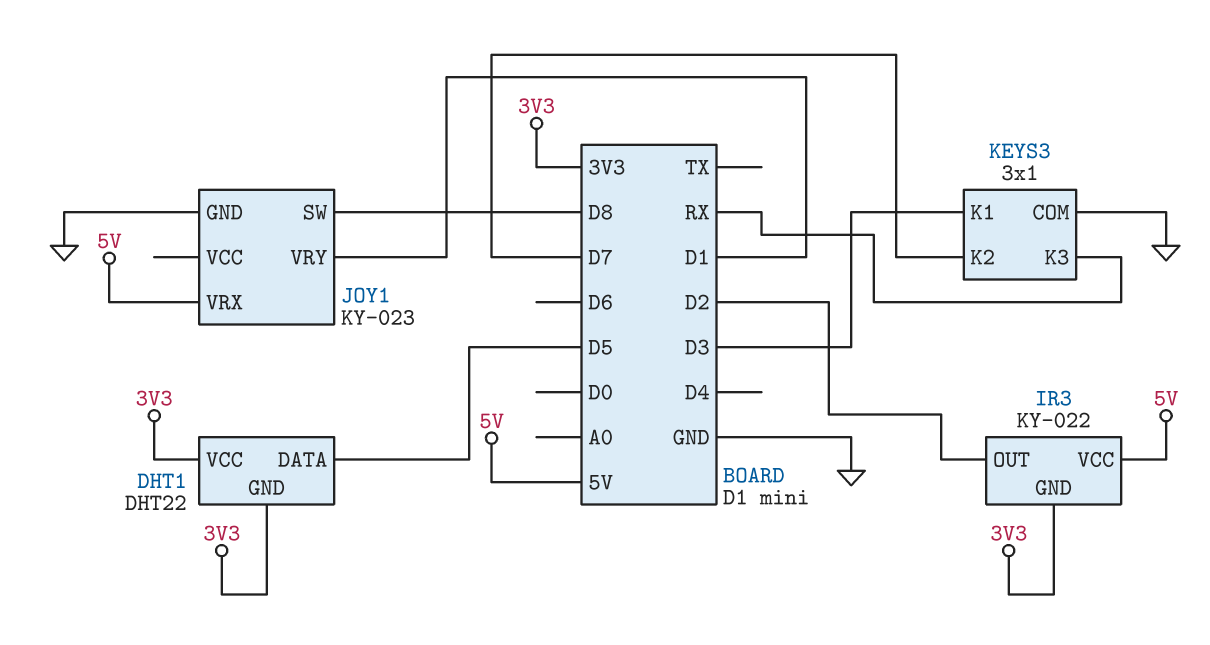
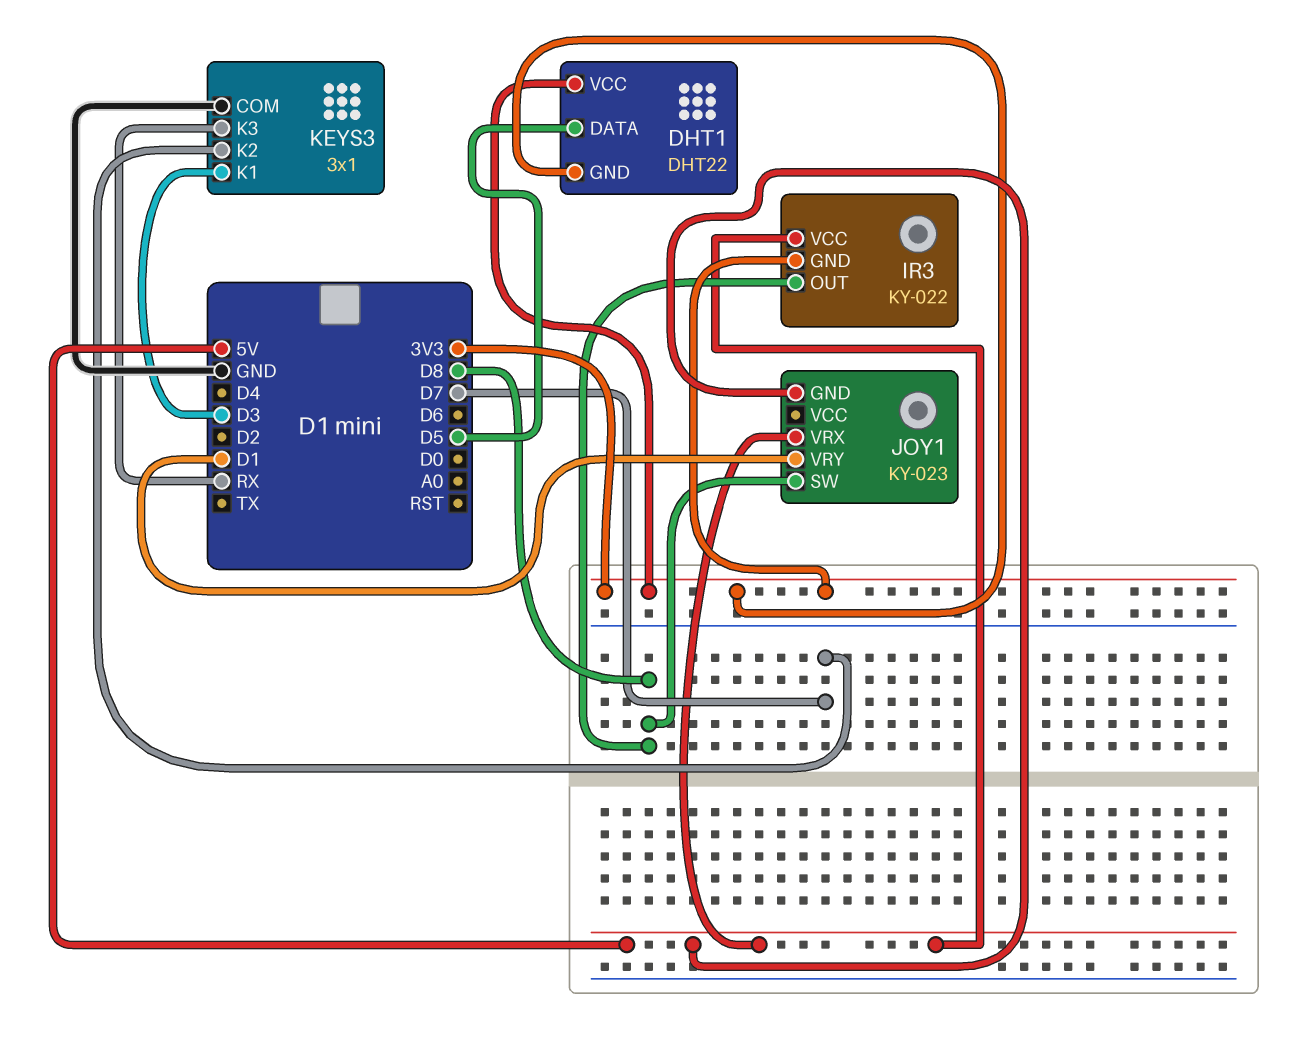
IR3 pin OUT: D2 -> D8
JOY1 pin GND: GND -> 5V

